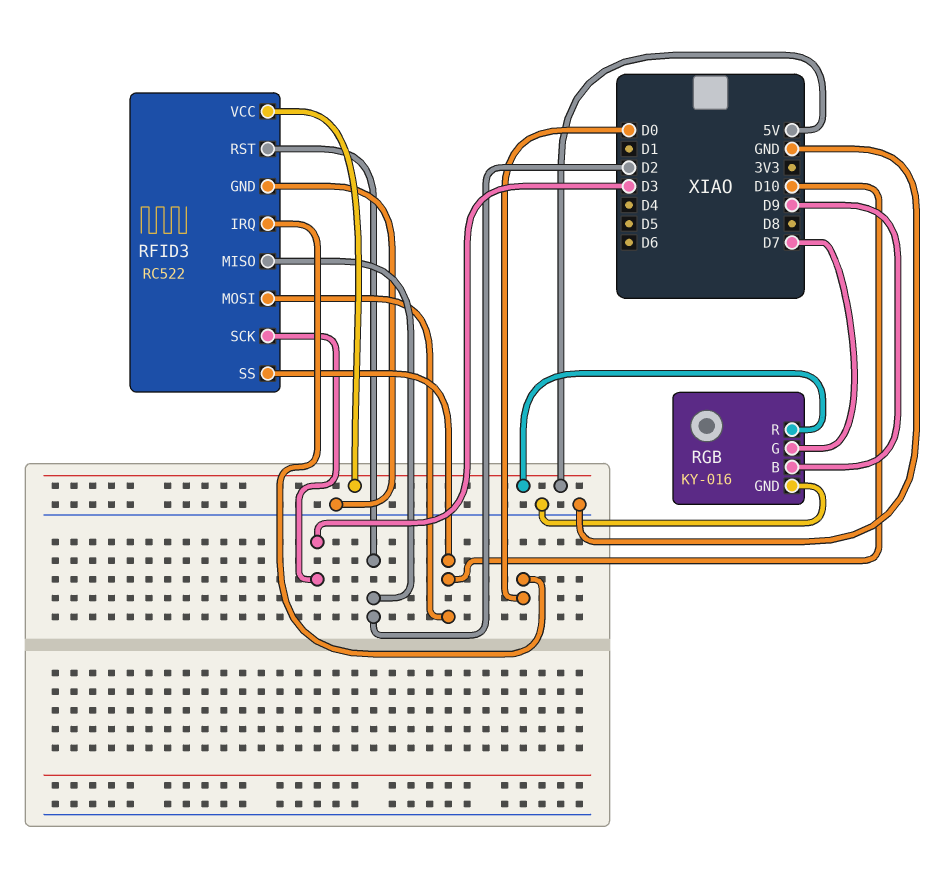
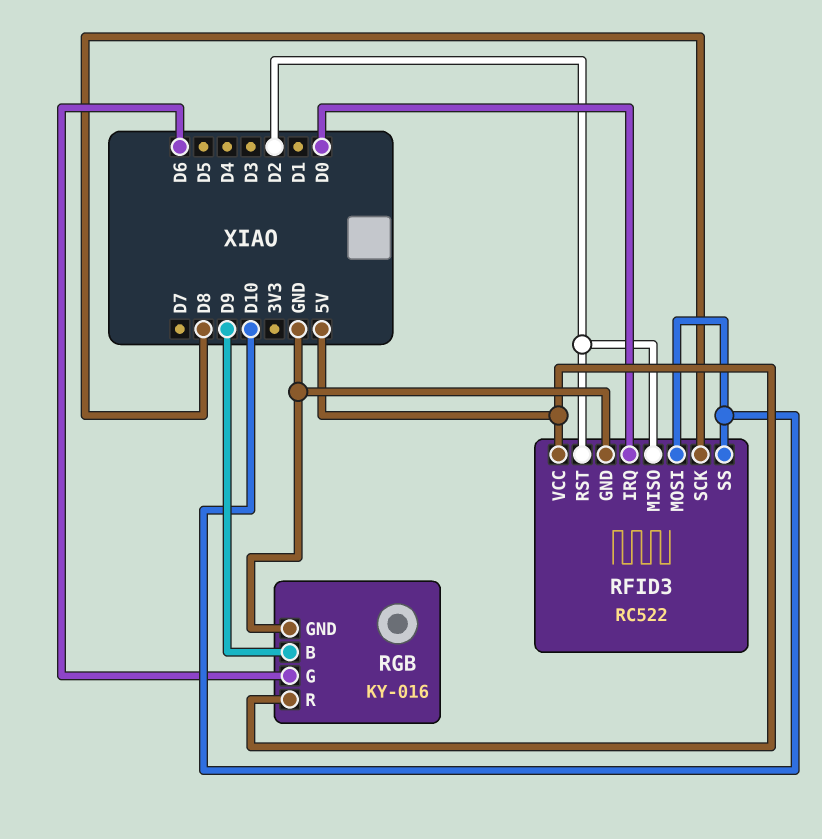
RFID3 pin SCK: D3 -> D8
RGB pin G: D7 -> D6

